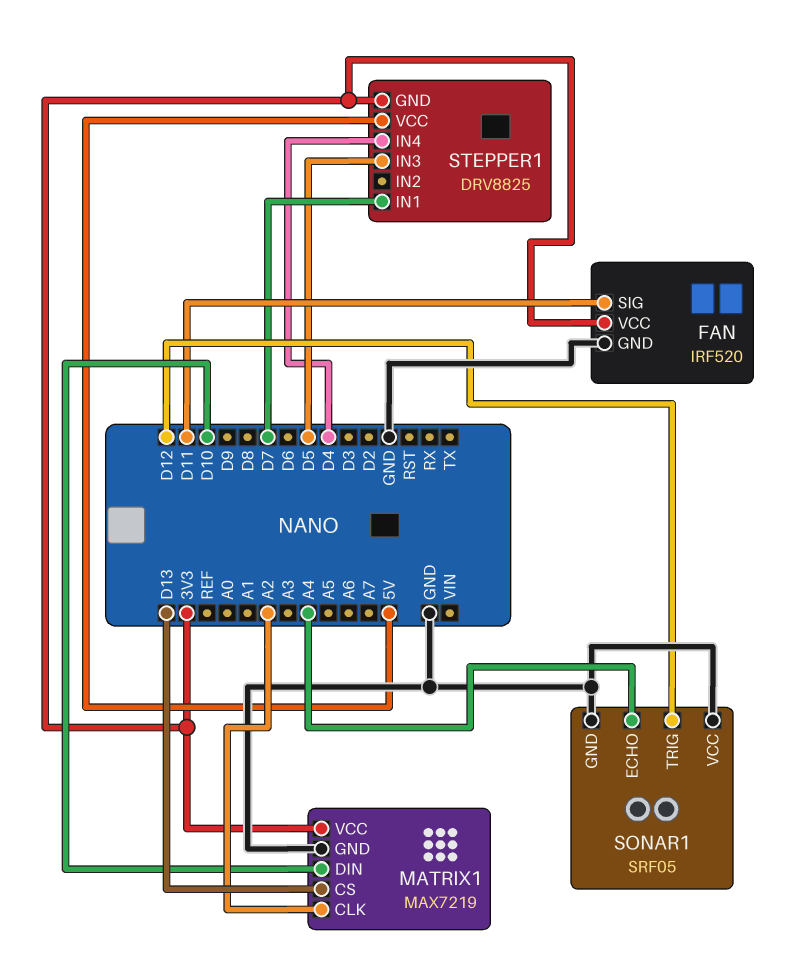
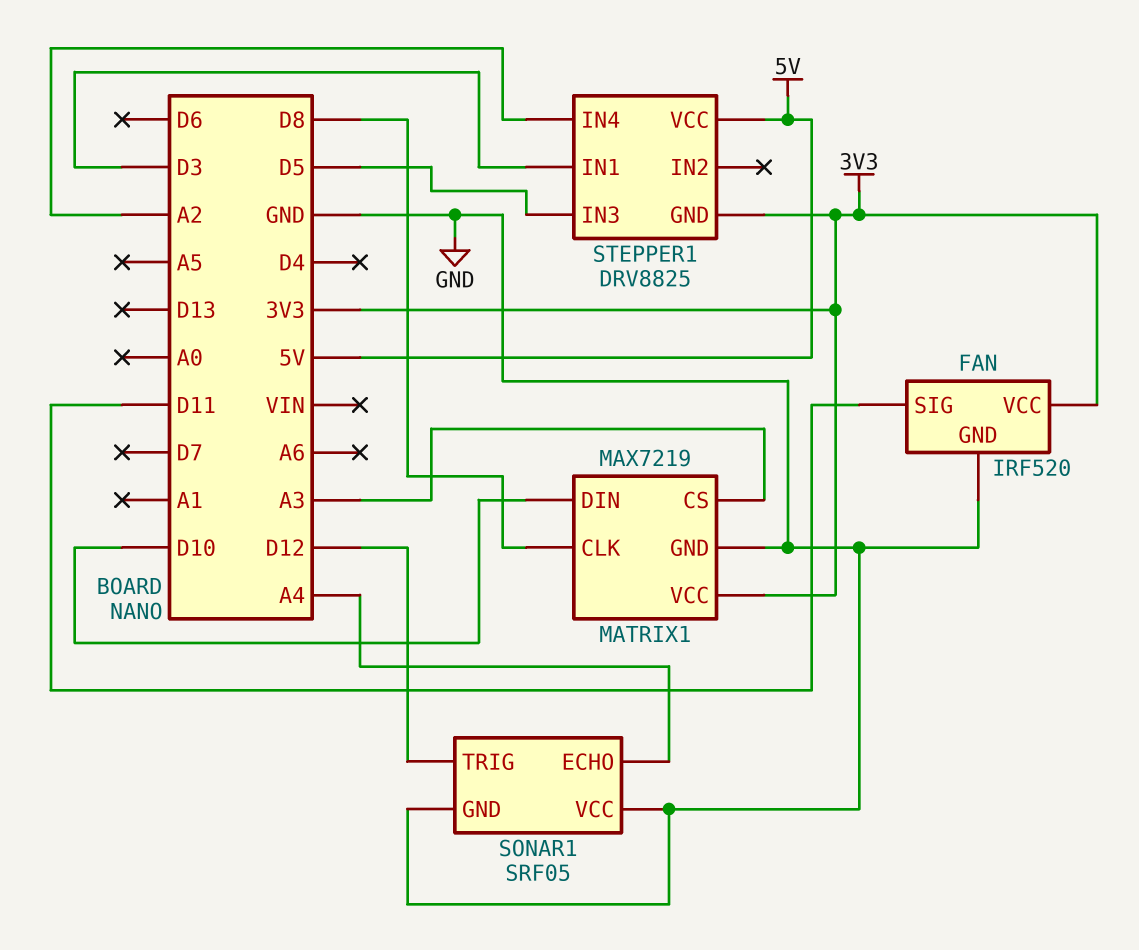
MATRIX1 pin CLK: A2 -> D8
MATRIX1 pin CS: D13 -> A3
STEPPER1 pin IN1: D7 -> D3
STEPPER1 pin IN4: D4 -> A2

